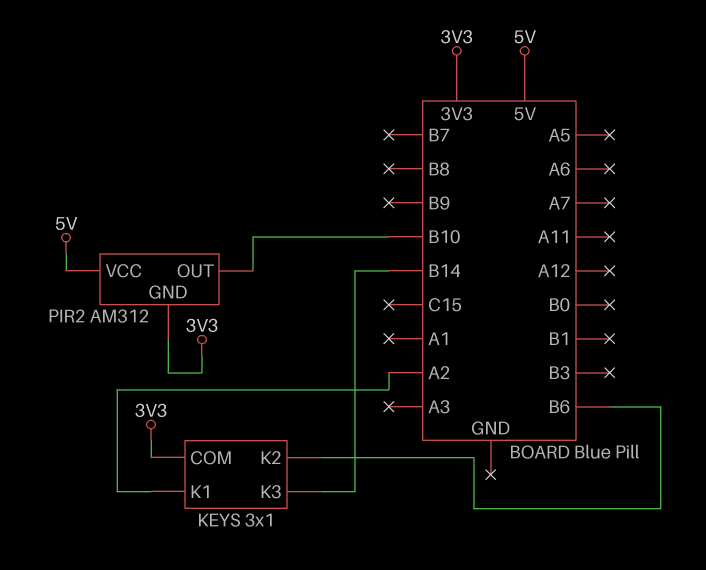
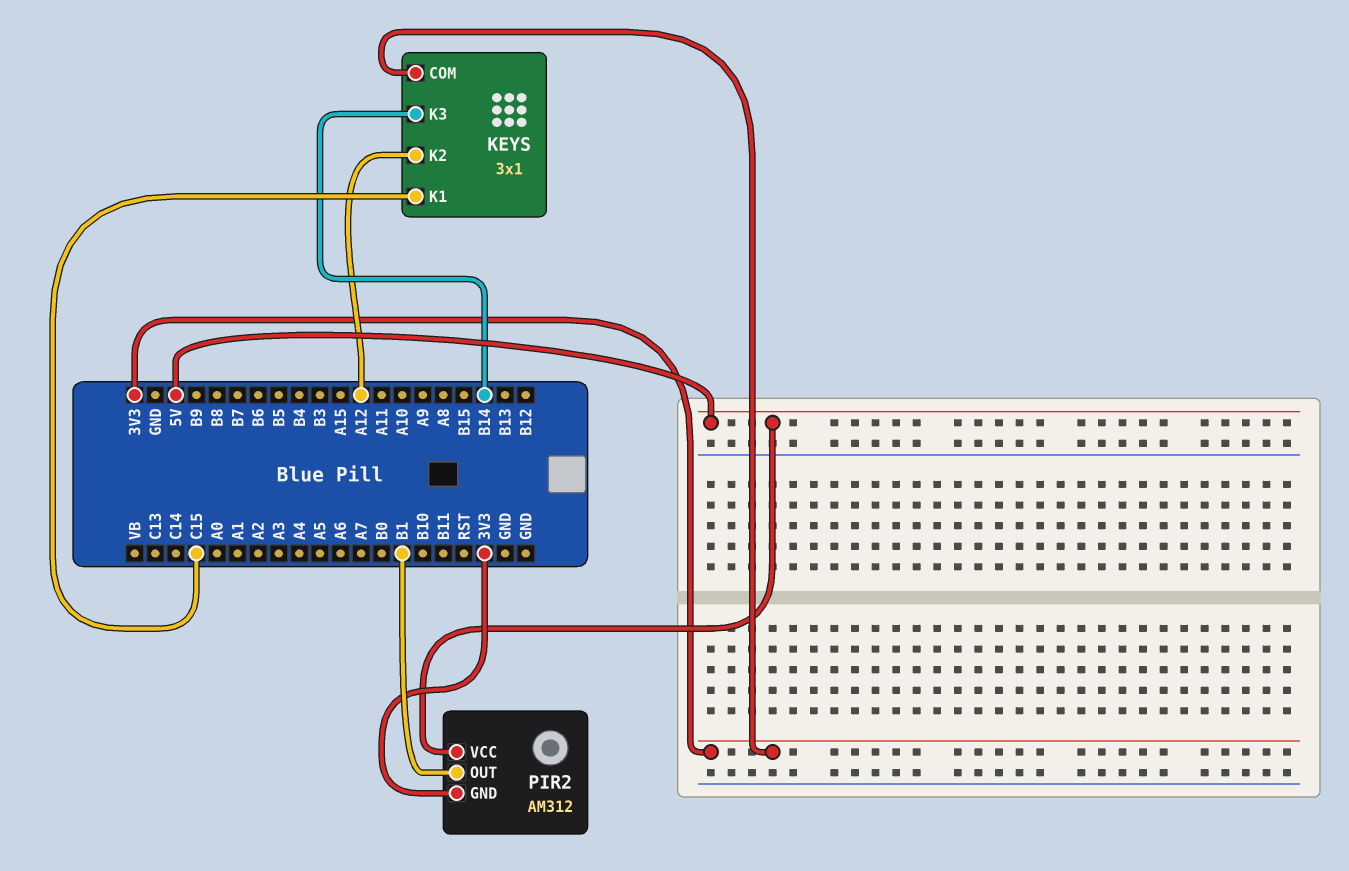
KEYS pin K1: A2 -> C15
KEYS pin K2: B6 -> A12
PIR2 pin OUT: B10 -> B1

